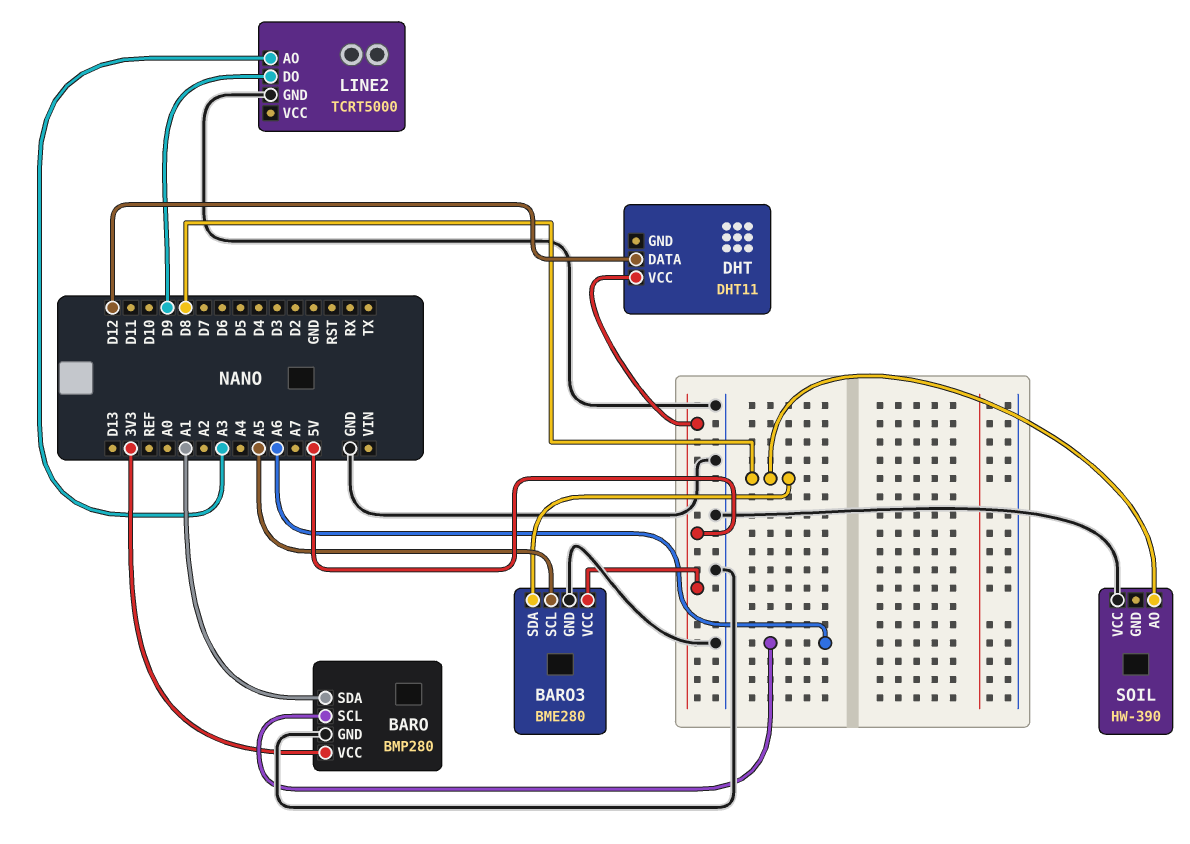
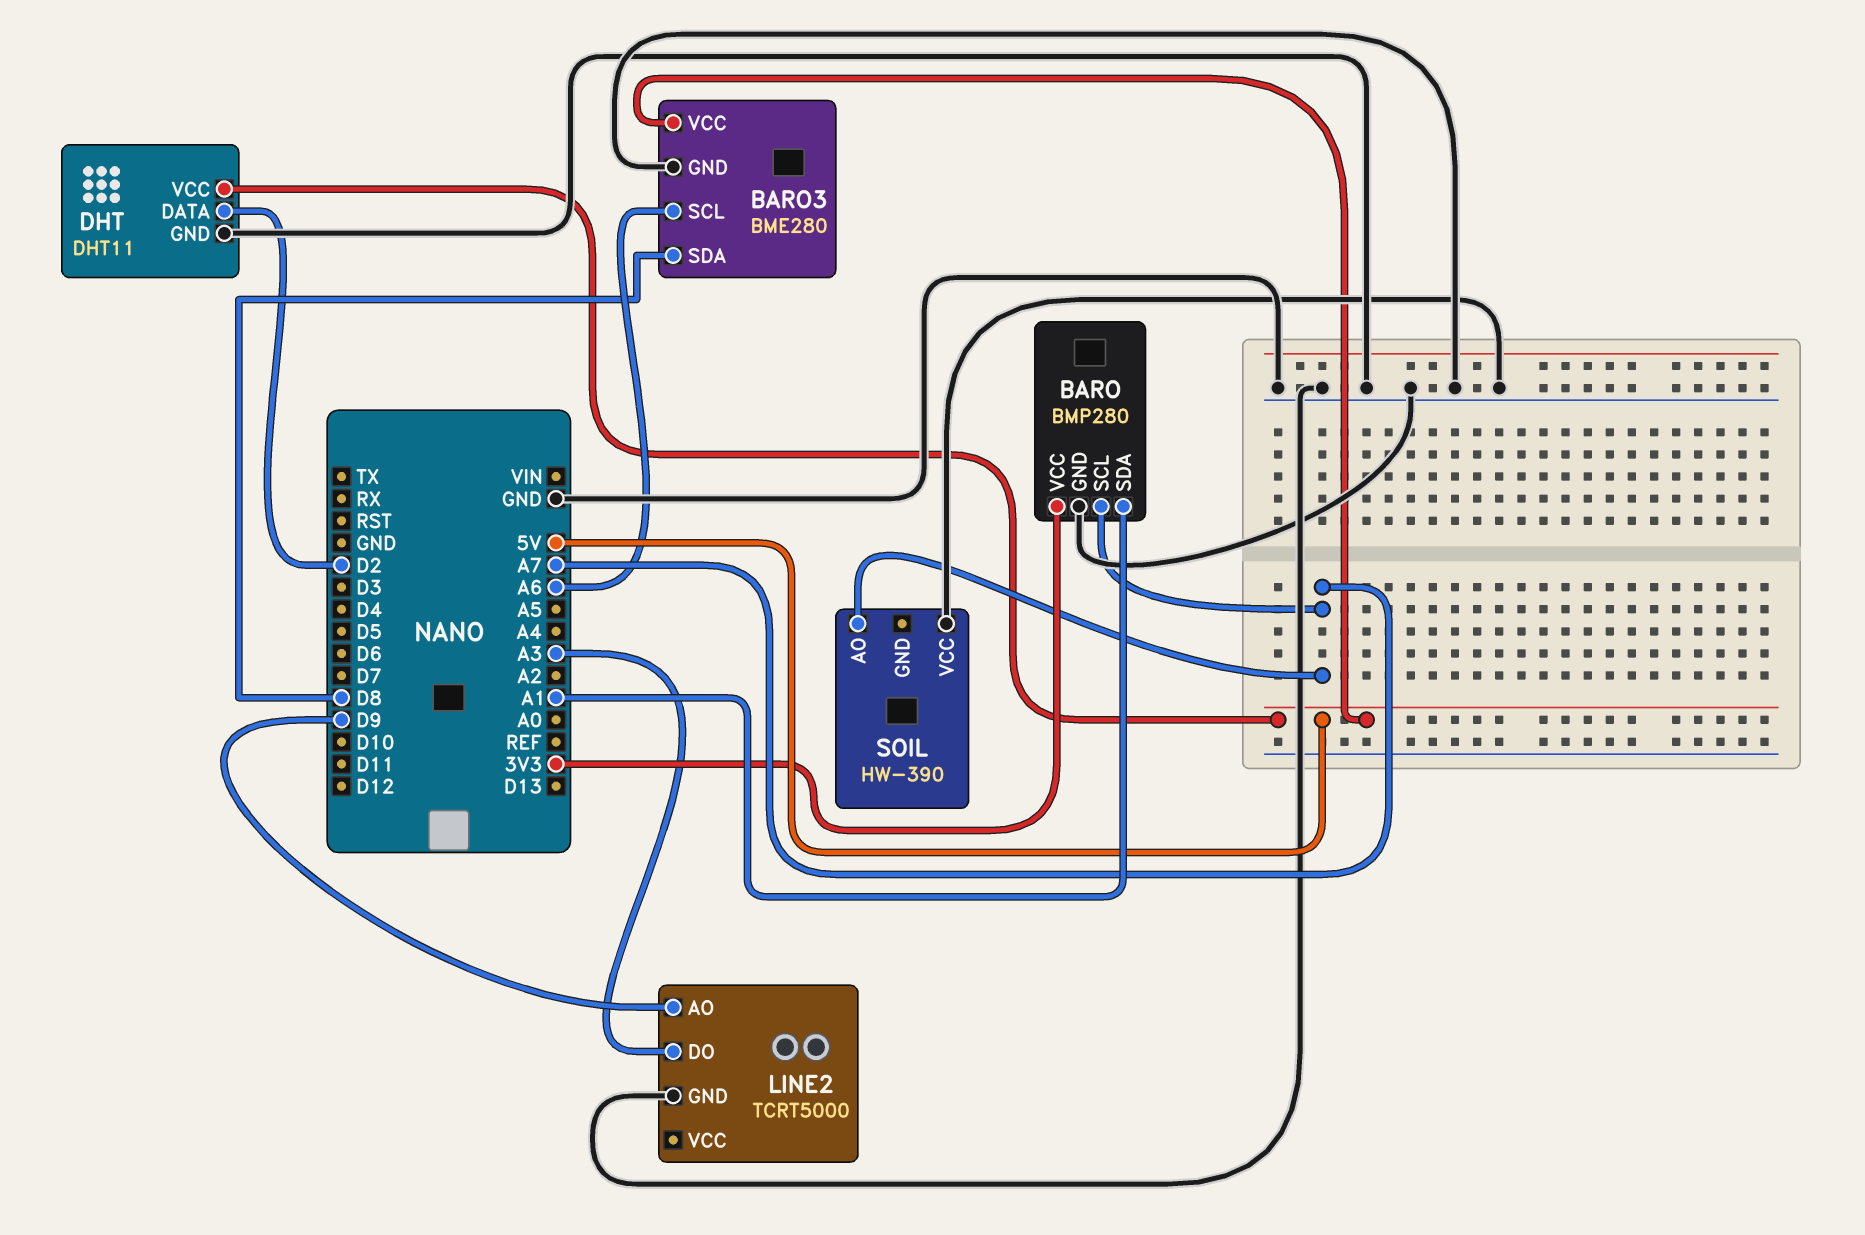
BARO pin SCL: A6 -> A7
BARO3 pin SCL: A5 -> A6
DHT pin DATA: D12 -> D2
DHT pin GND: none -> GND
LINE2 pin AO: A3 -> D9
LINE2 pin DO: D9 -> A3
SOIL pin AO: D8 -> A7

